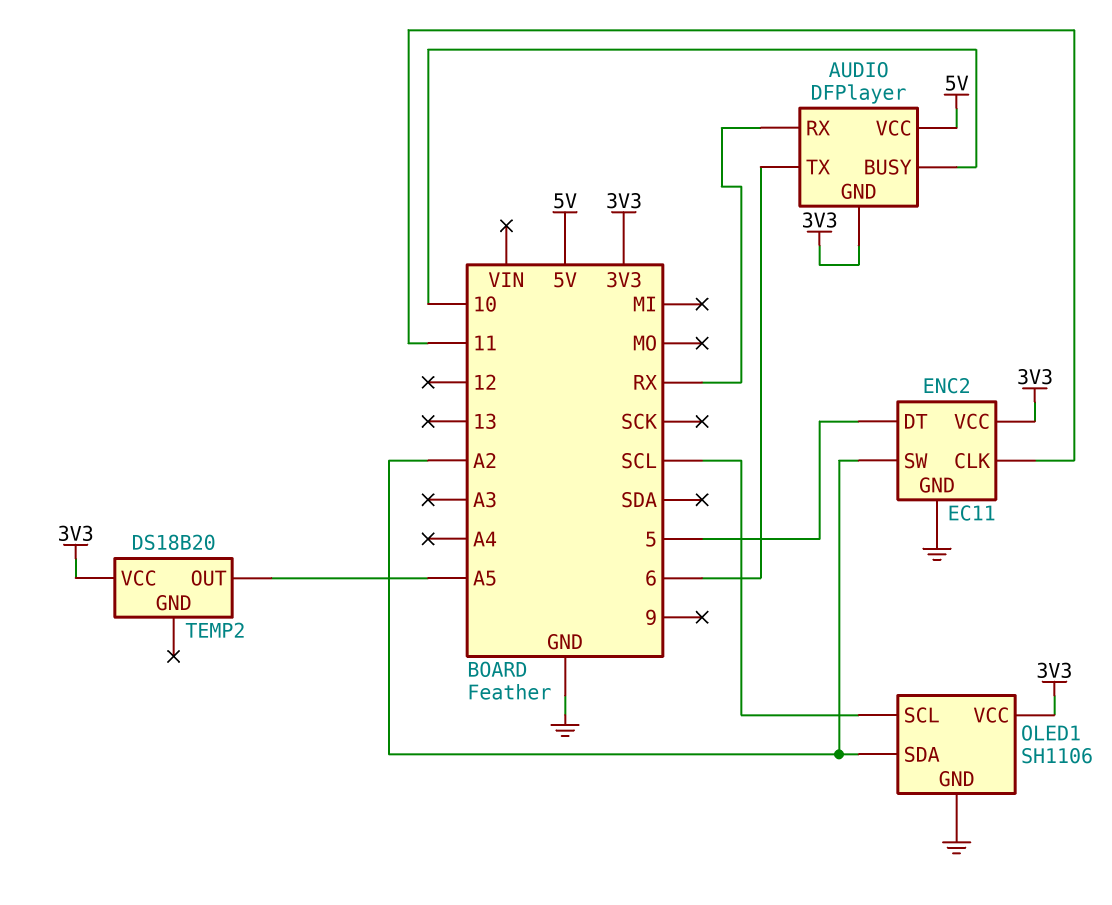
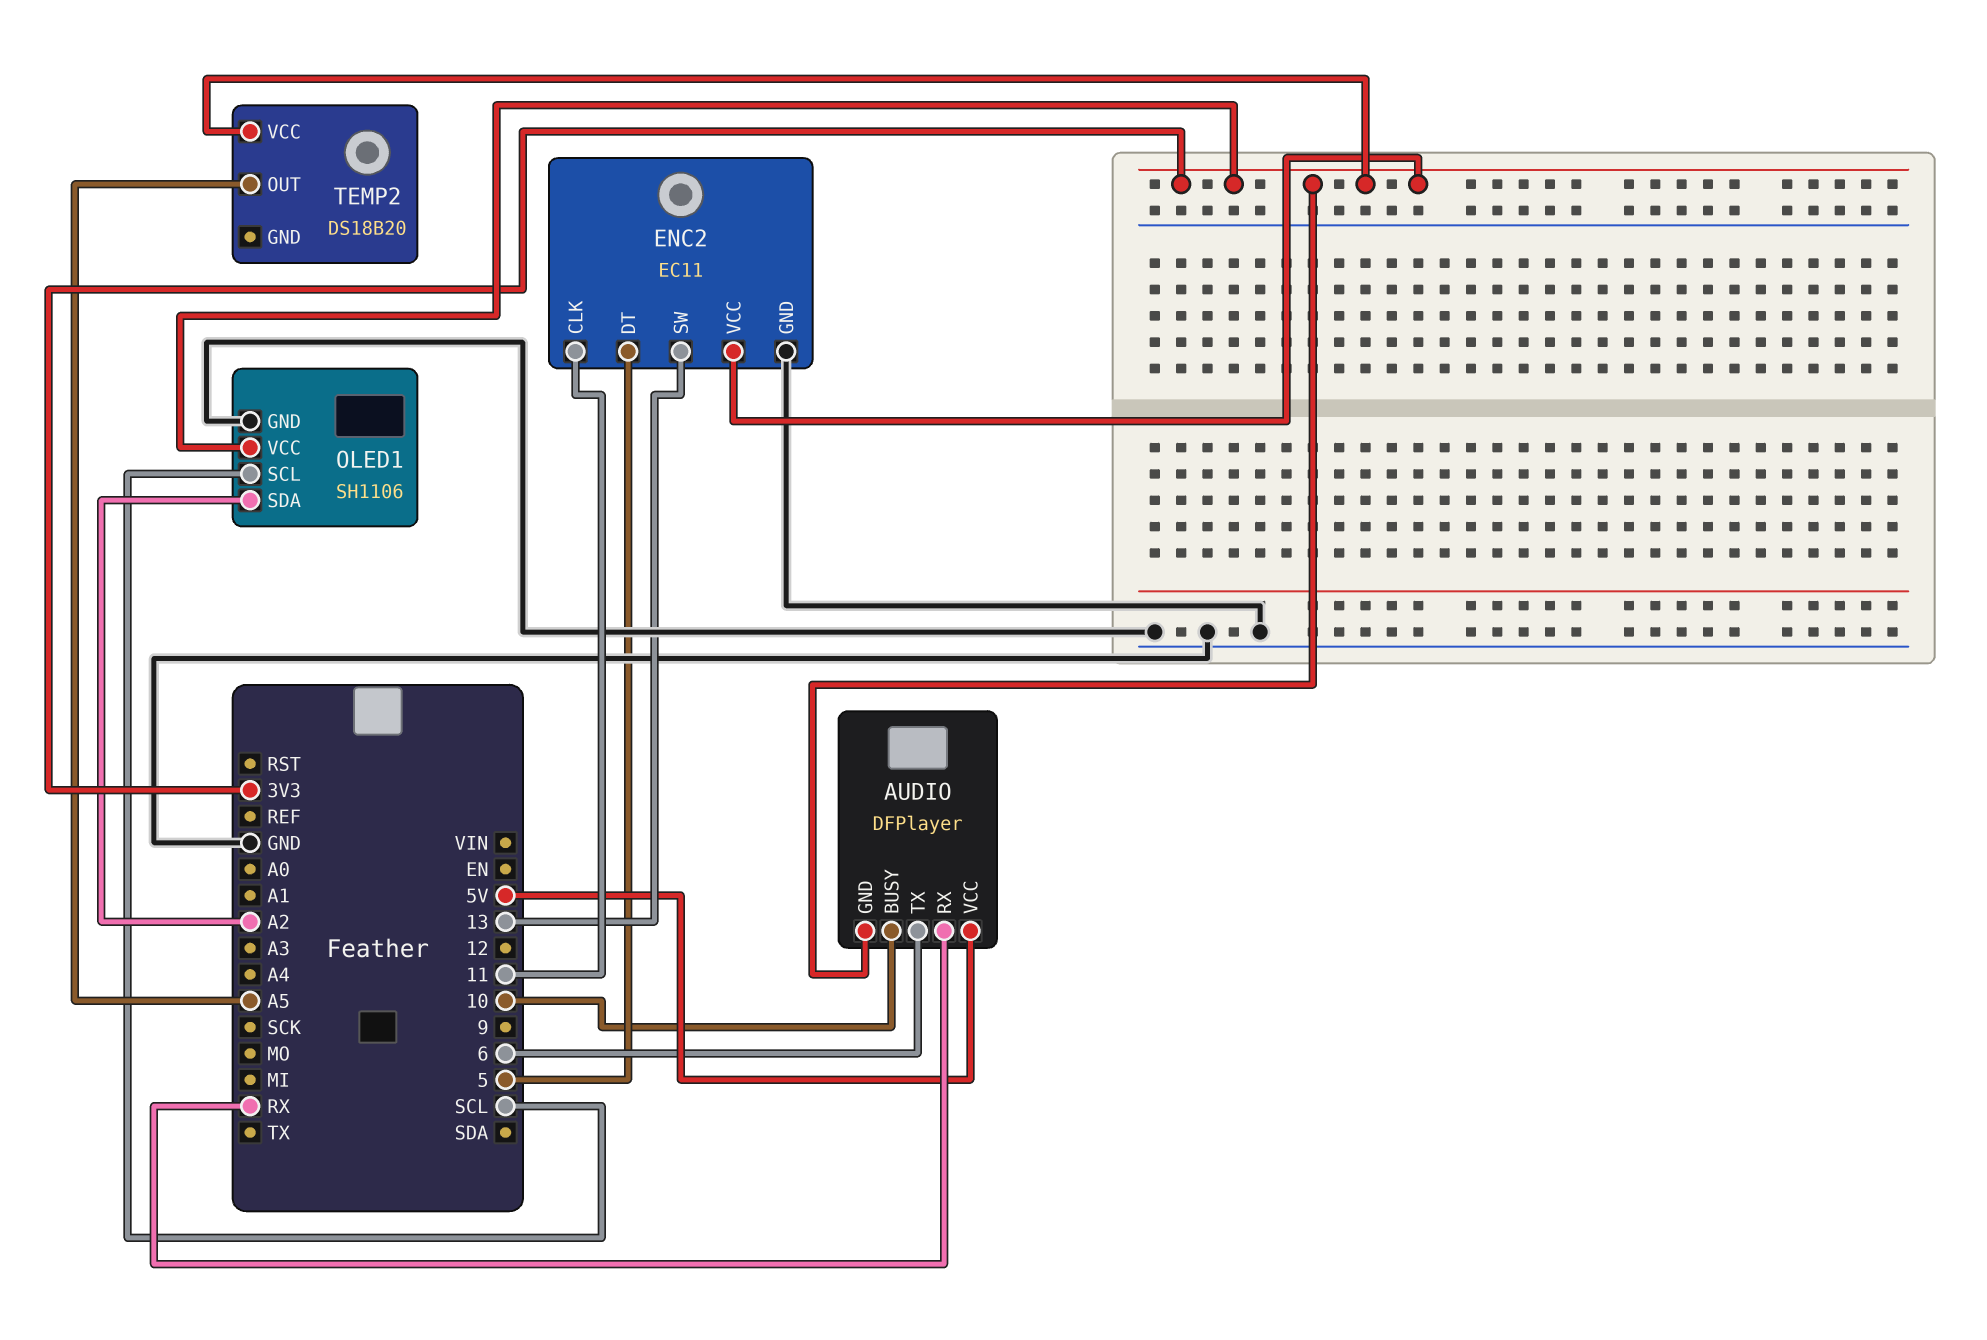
ENC2 pin SW: A2 -> 13

